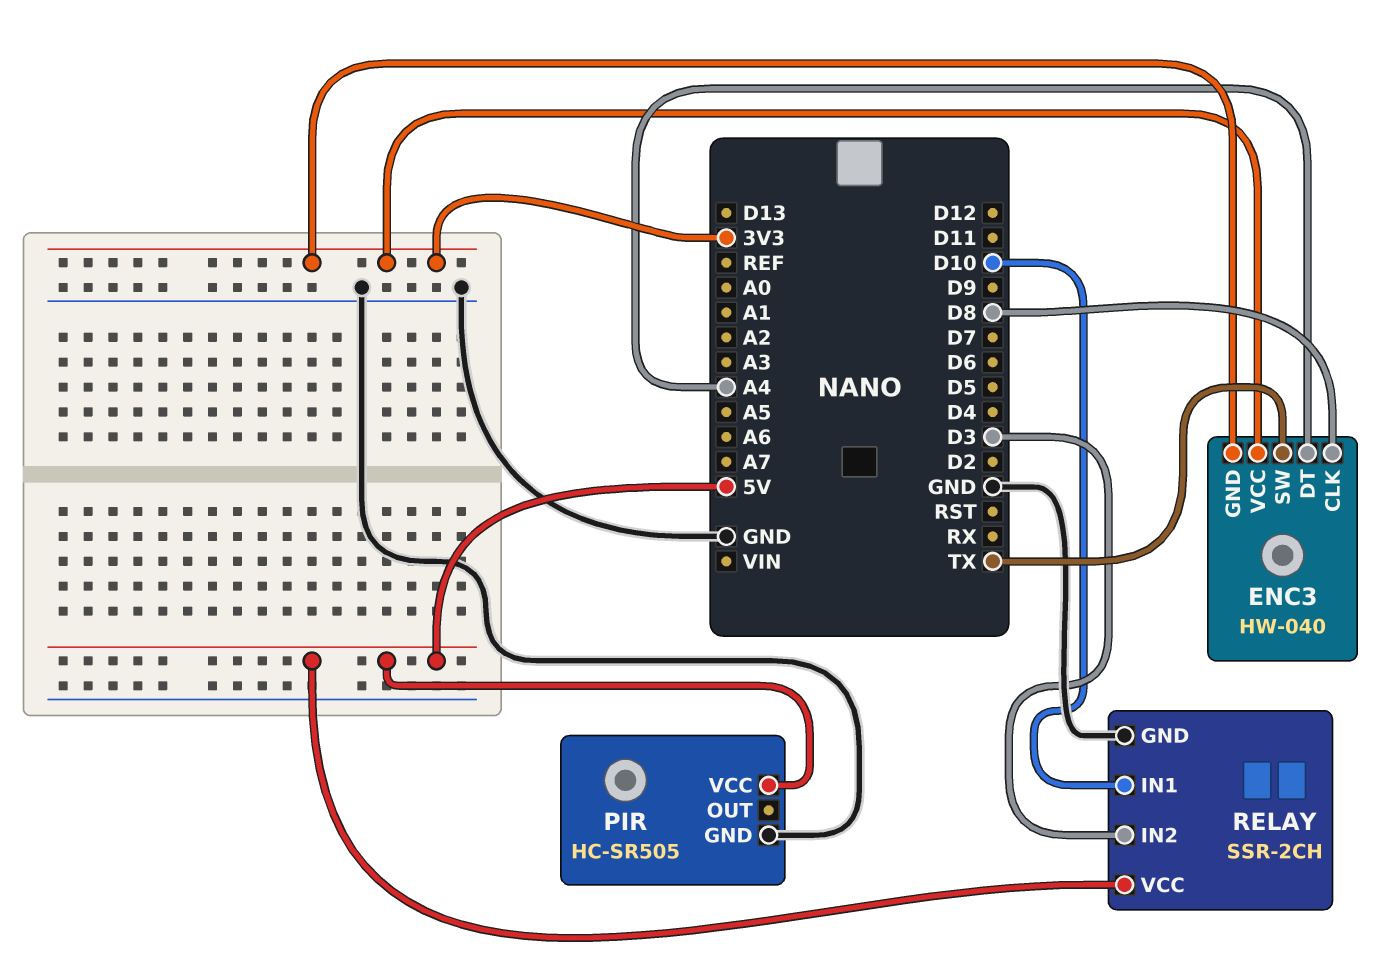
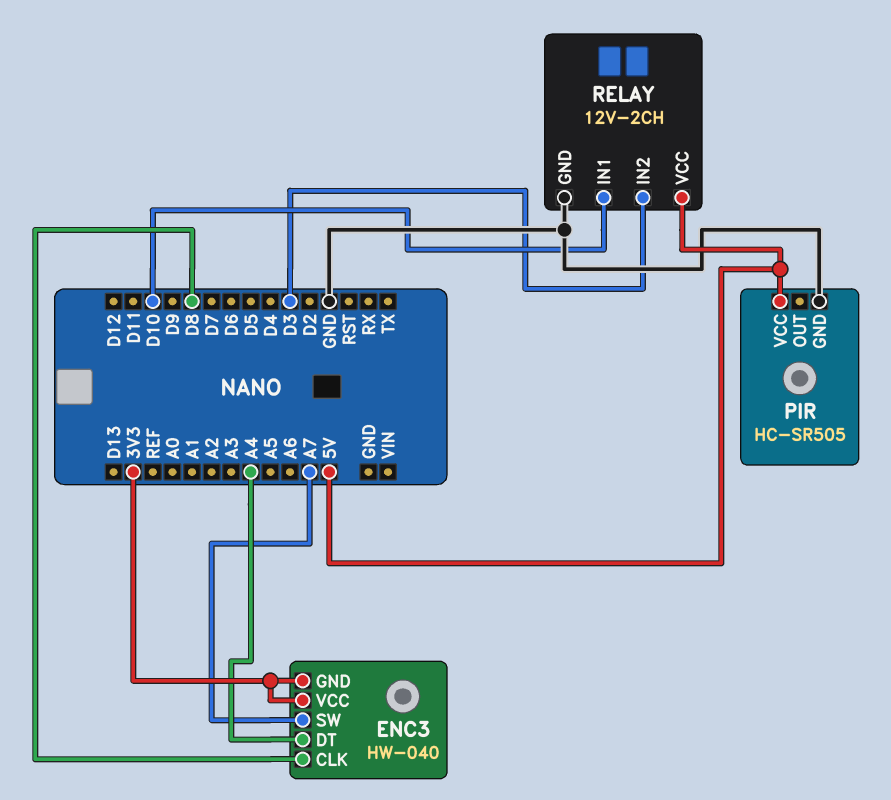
ENC3 pin SW: TX -> A7
RELAY: SSR-2CH -> 12V-2CH

